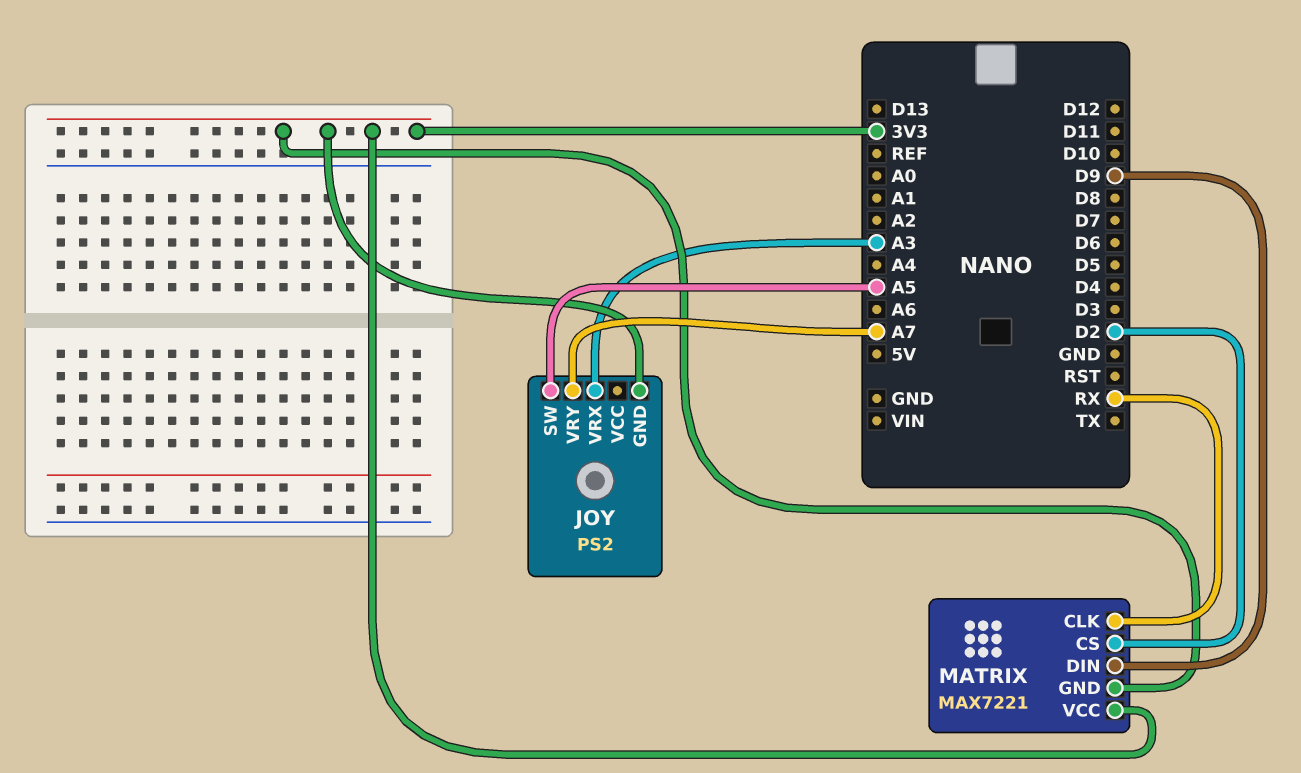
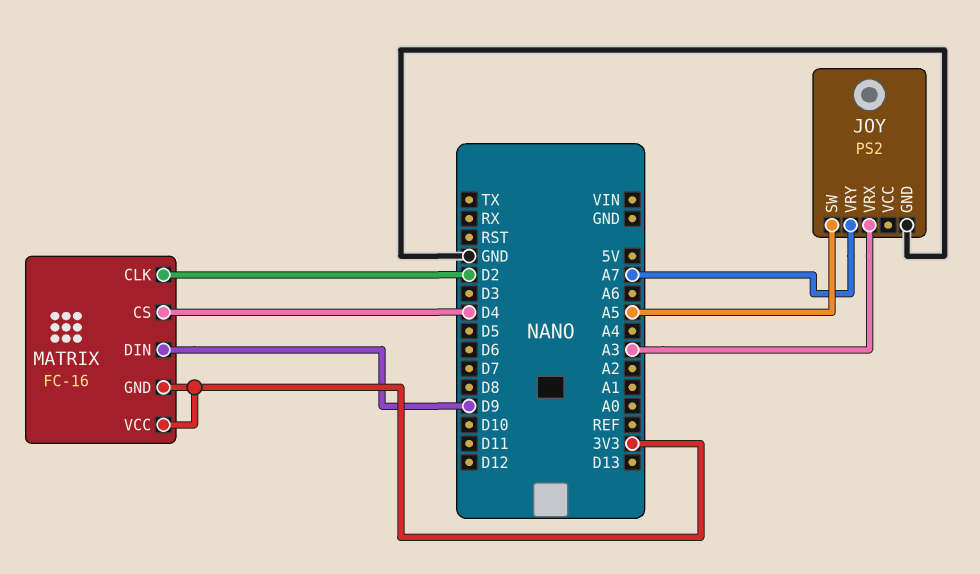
JOY pin GND: 3V3 -> GND
MATRIX: MAX7221 -> FC-16
MATRIX pin CLK: RX -> D2
MATRIX pin CS: D2 -> D4

